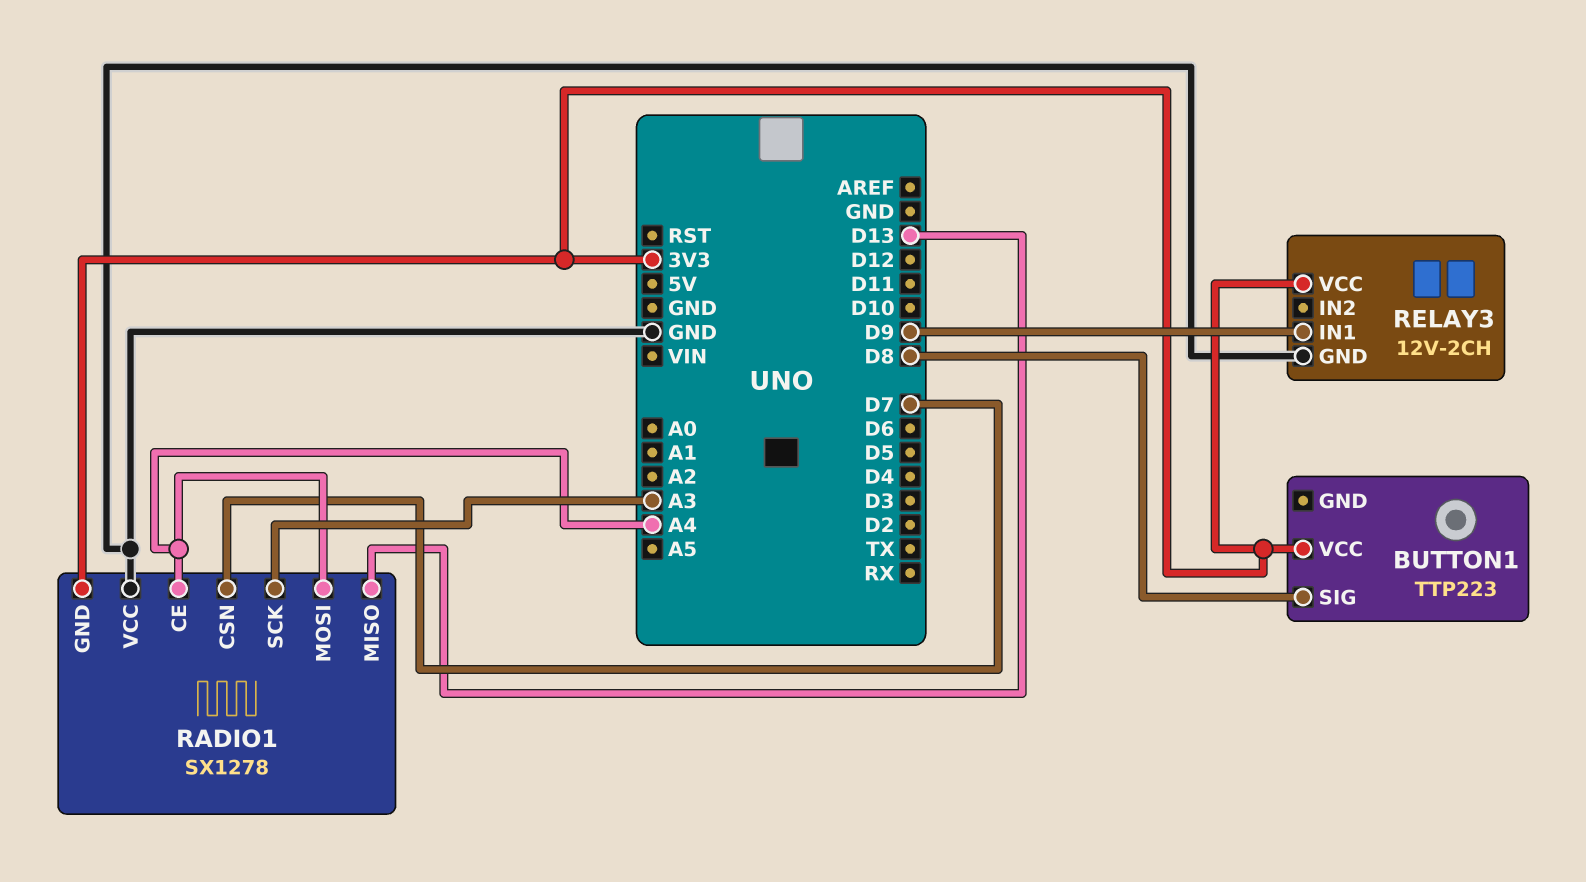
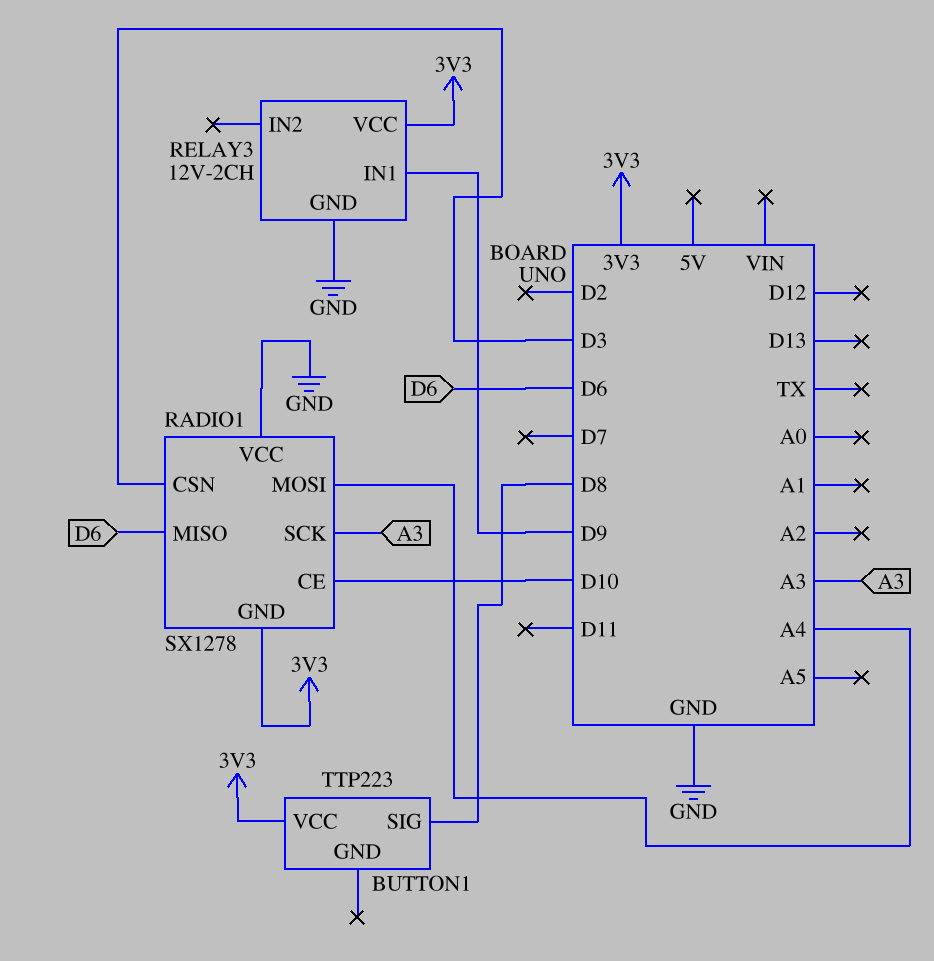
RADIO1 pin CE: A4 -> D10
RADIO1 pin CSN: D7 -> D3
RADIO1 pin MISO: D13 -> D6

